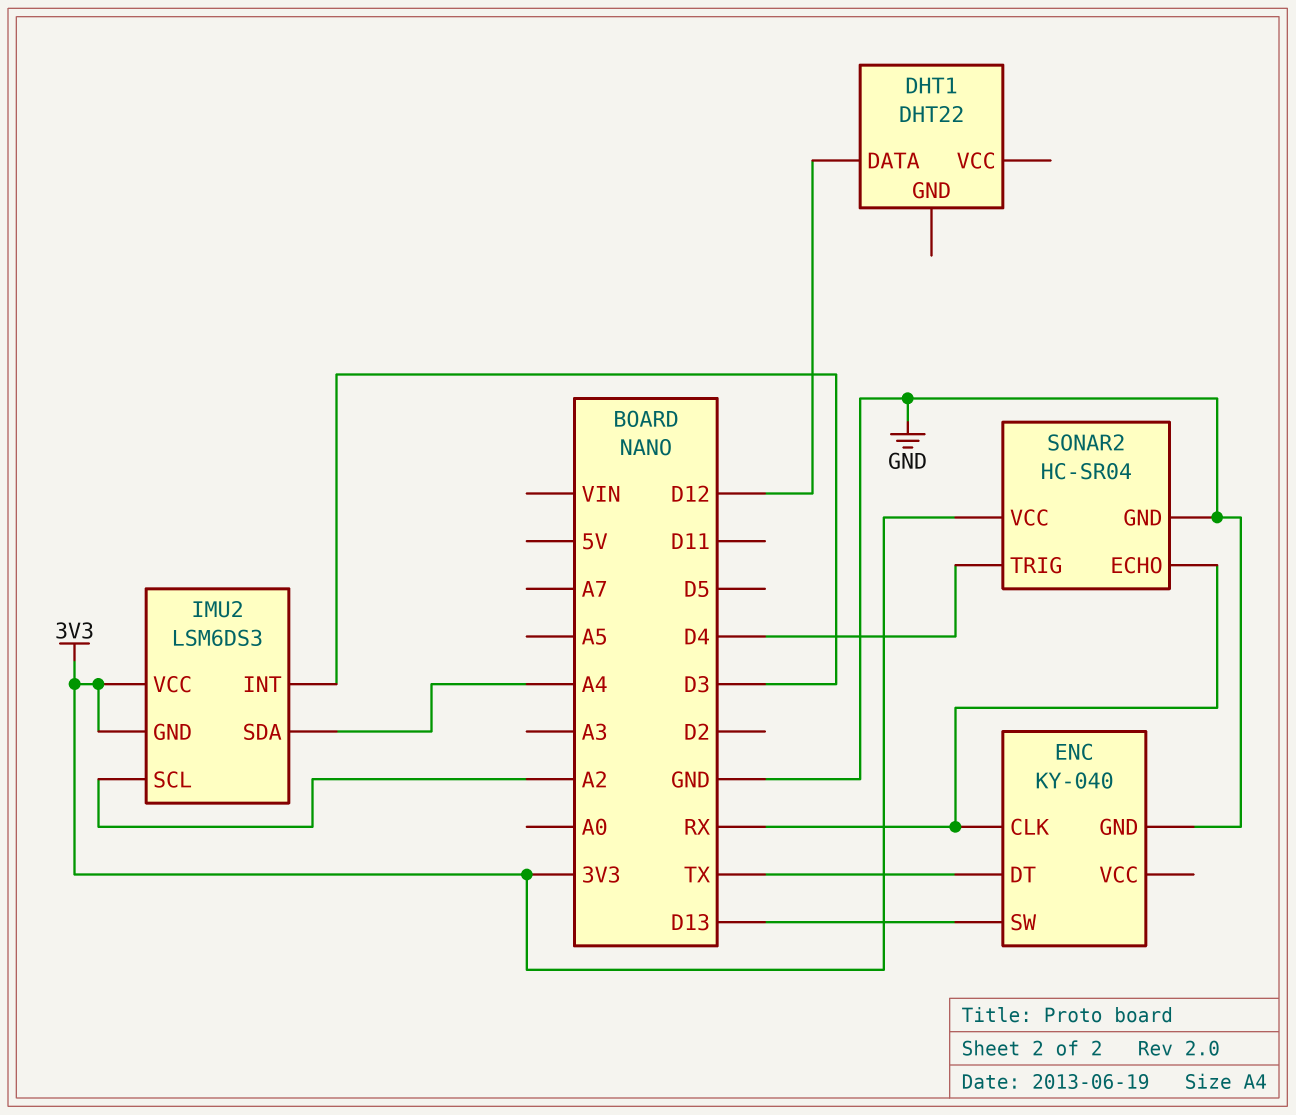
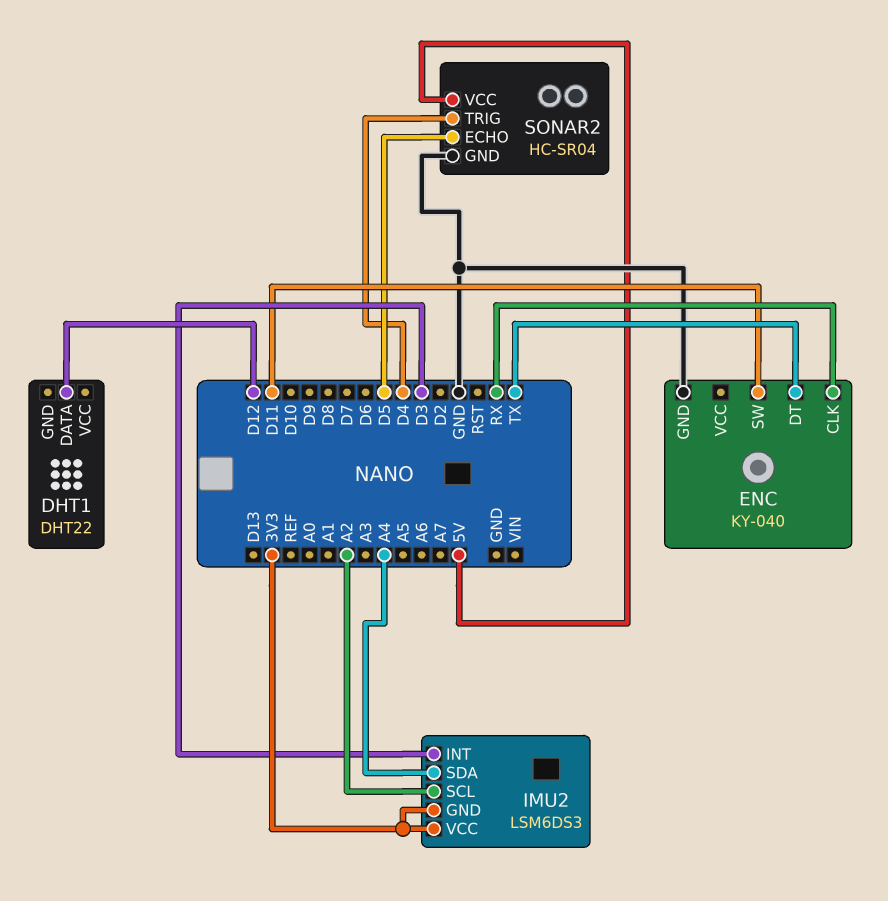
ENC pin SW: D13 -> D11
SONAR2 pin ECHO: RX -> D5
SONAR2 pin VCC: 3V3 -> 5V

